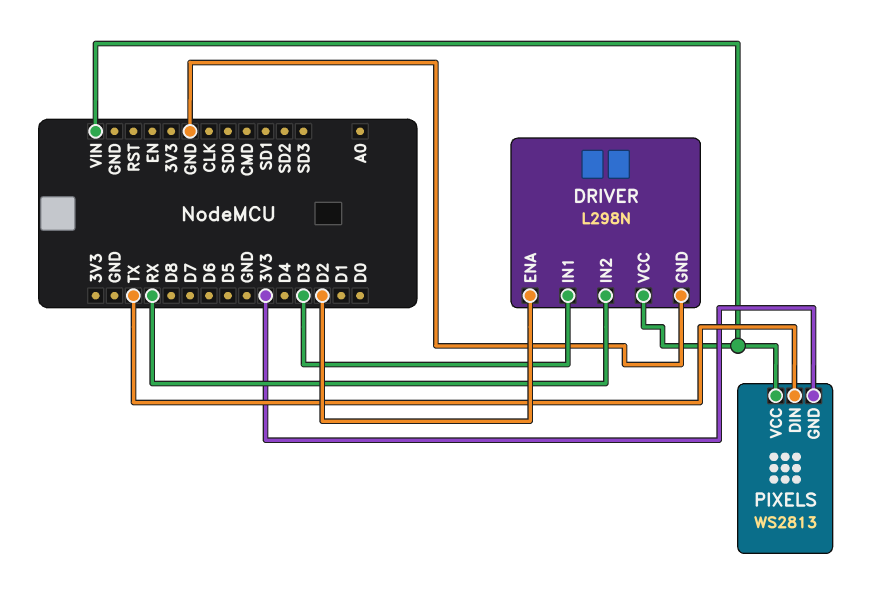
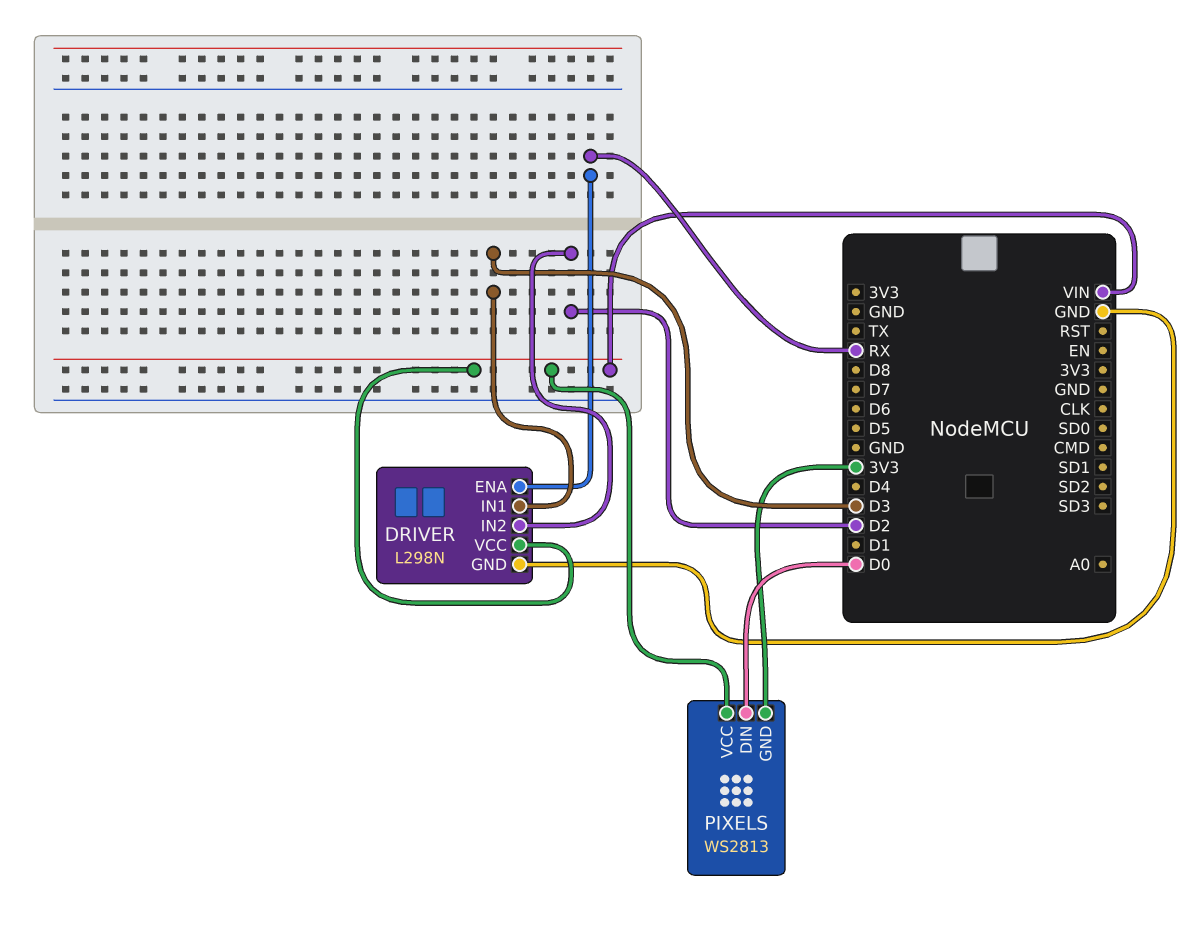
DRIVER pin ENA: D2 -> RX
DRIVER pin IN2: RX -> D2
PIXELS pin DIN: TX -> D0

